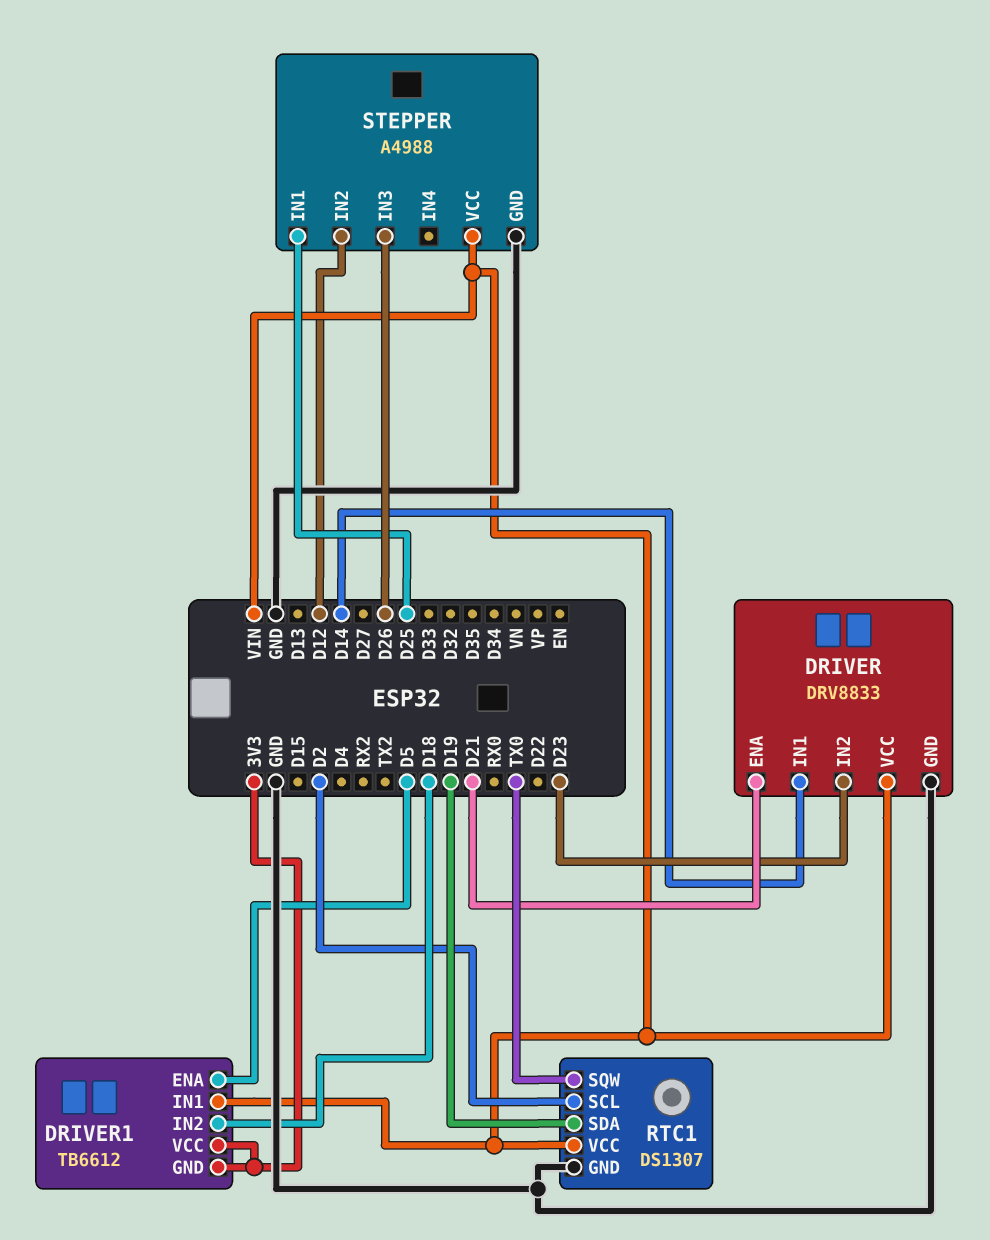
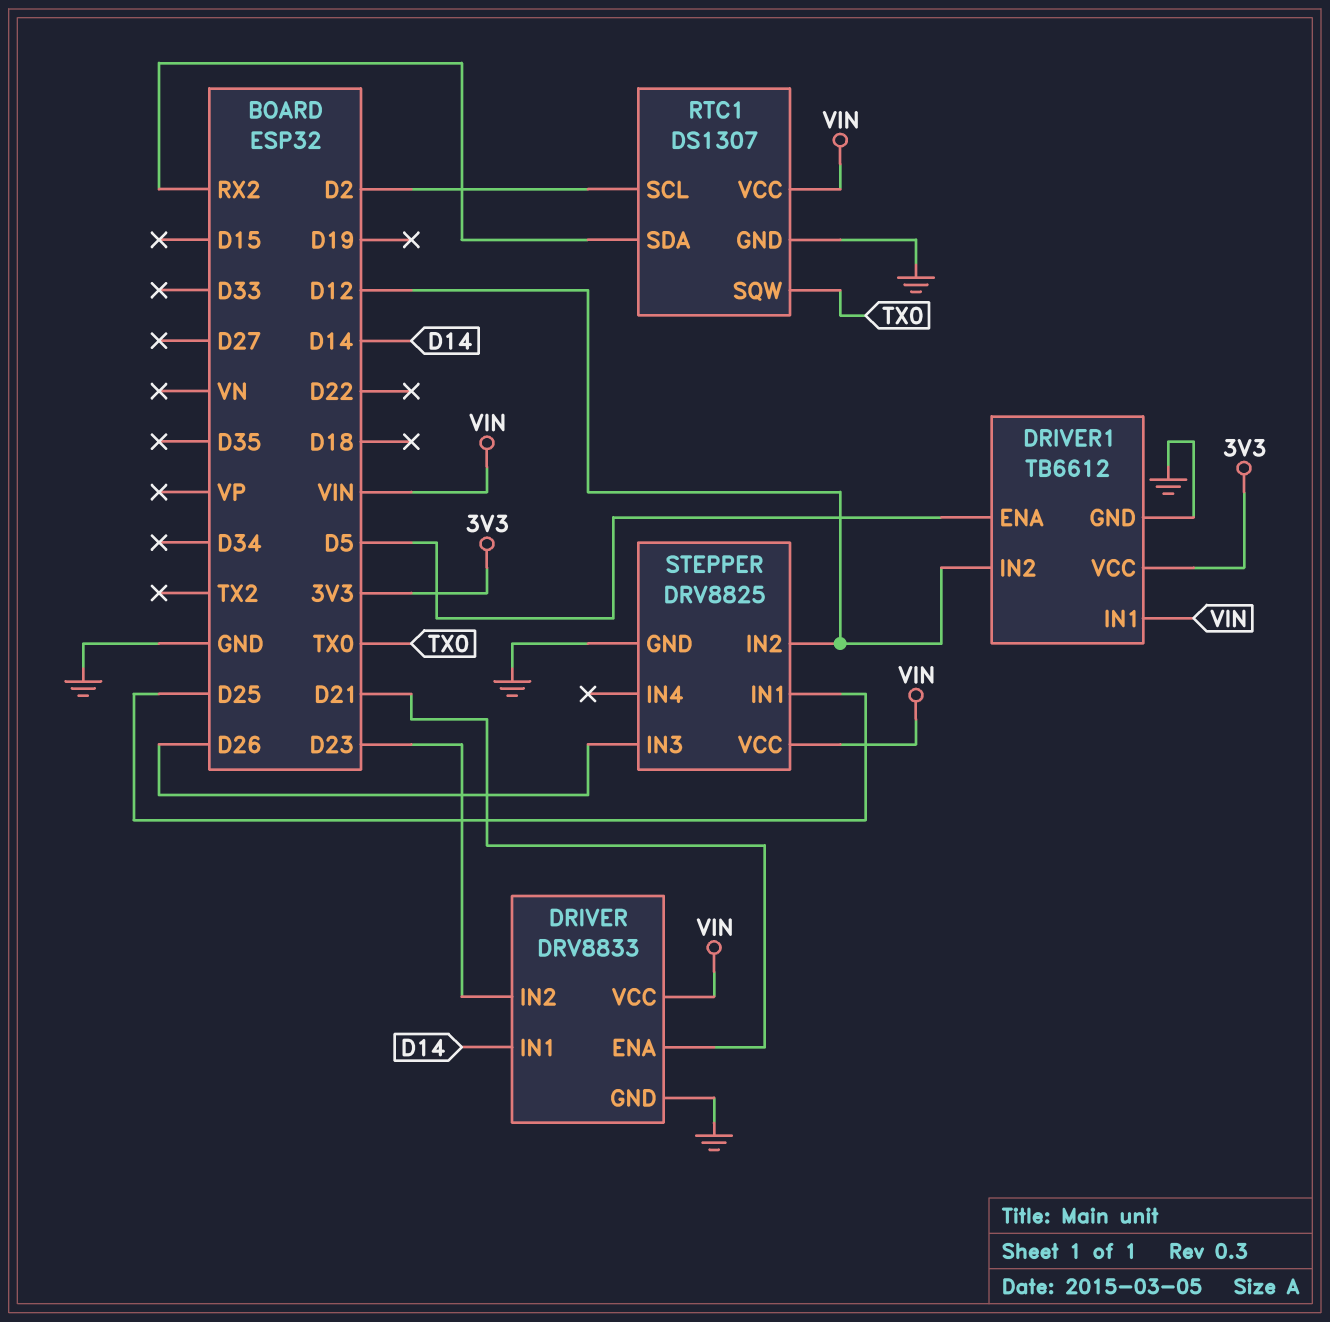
DRIVER1 pin GND: 3V3 -> GND
DRIVER1 pin IN2: D18 -> D12
RTC1 pin SDA: D19 -> RX2
STEPPER: A4988 -> DRV8825

